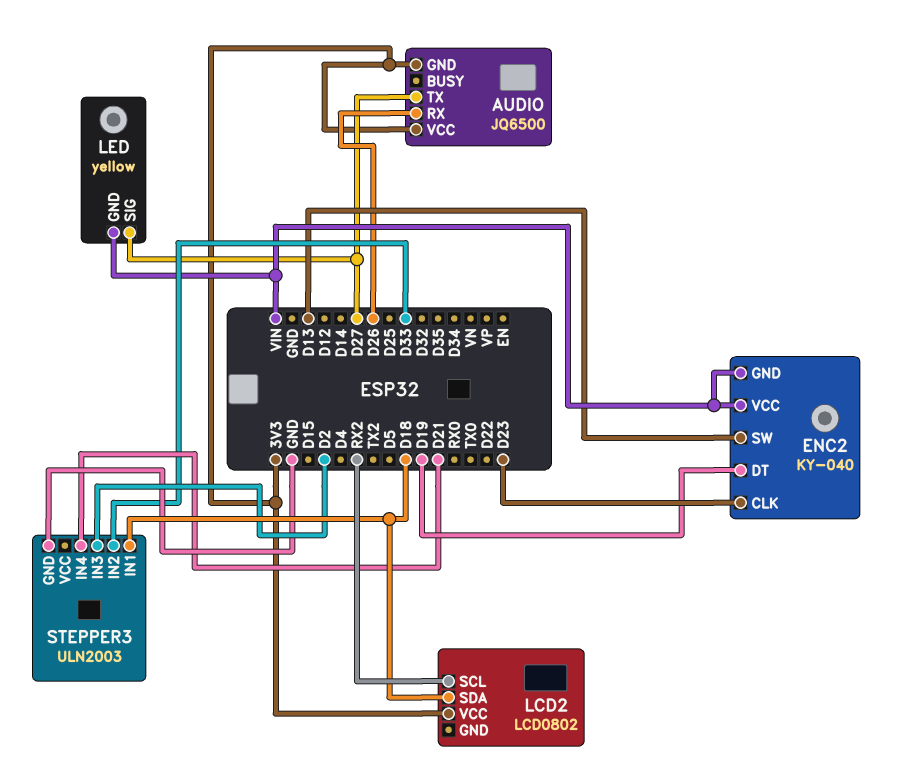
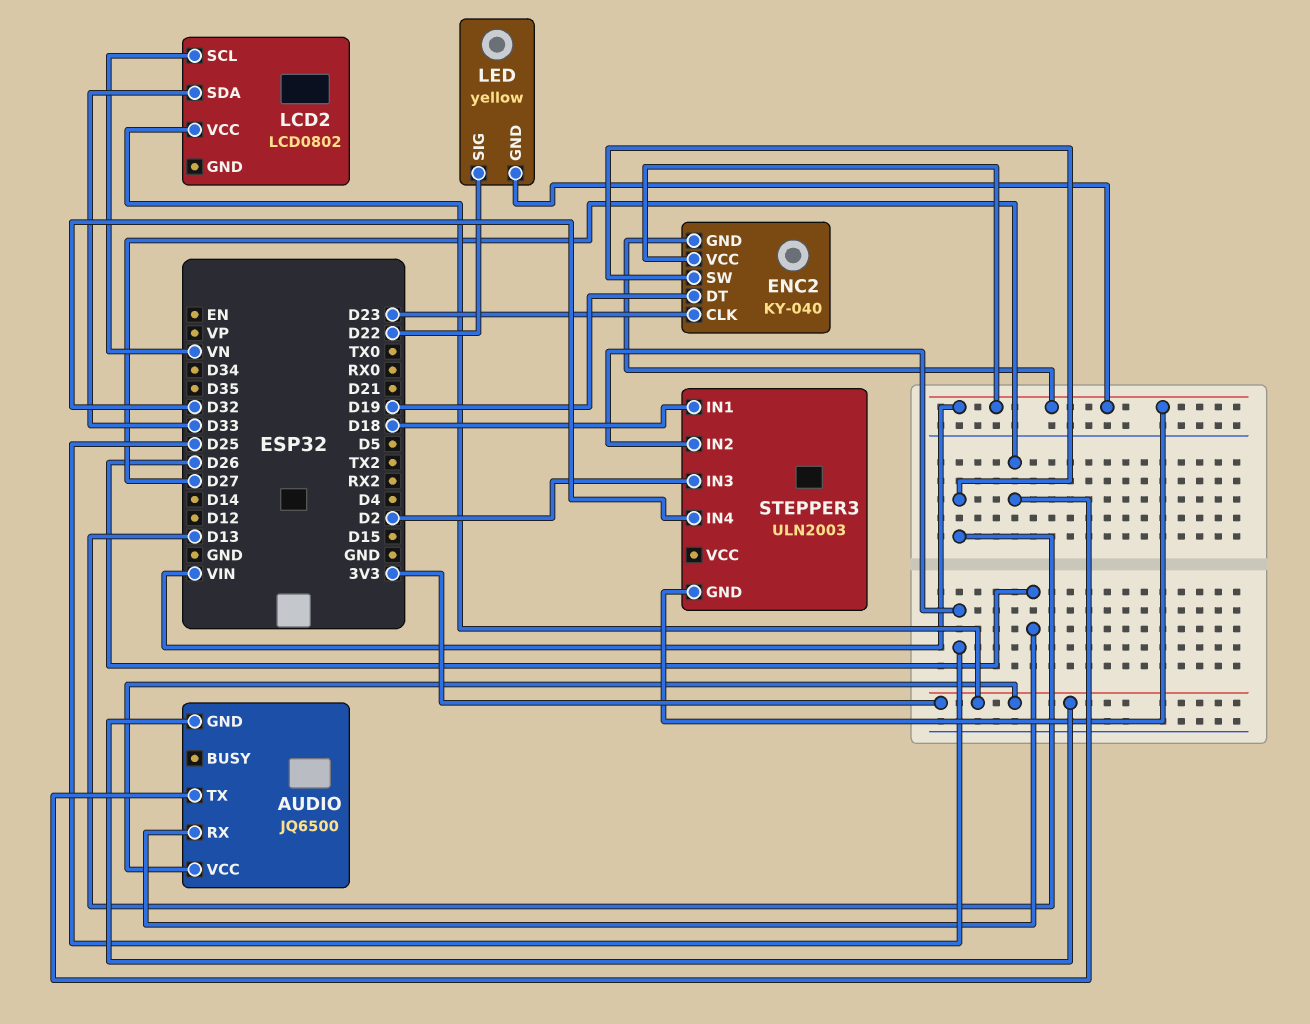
LCD2 pin SCL: RX2 -> VN
LCD2 pin SDA: D18 -> D33
LED pin SIG: D27 -> D22
STEPPER3 pin GND: GND -> VIN
STEPPER3 pin IN2: D33 -> D25
STEPPER3 pin IN4: D21 -> D32

